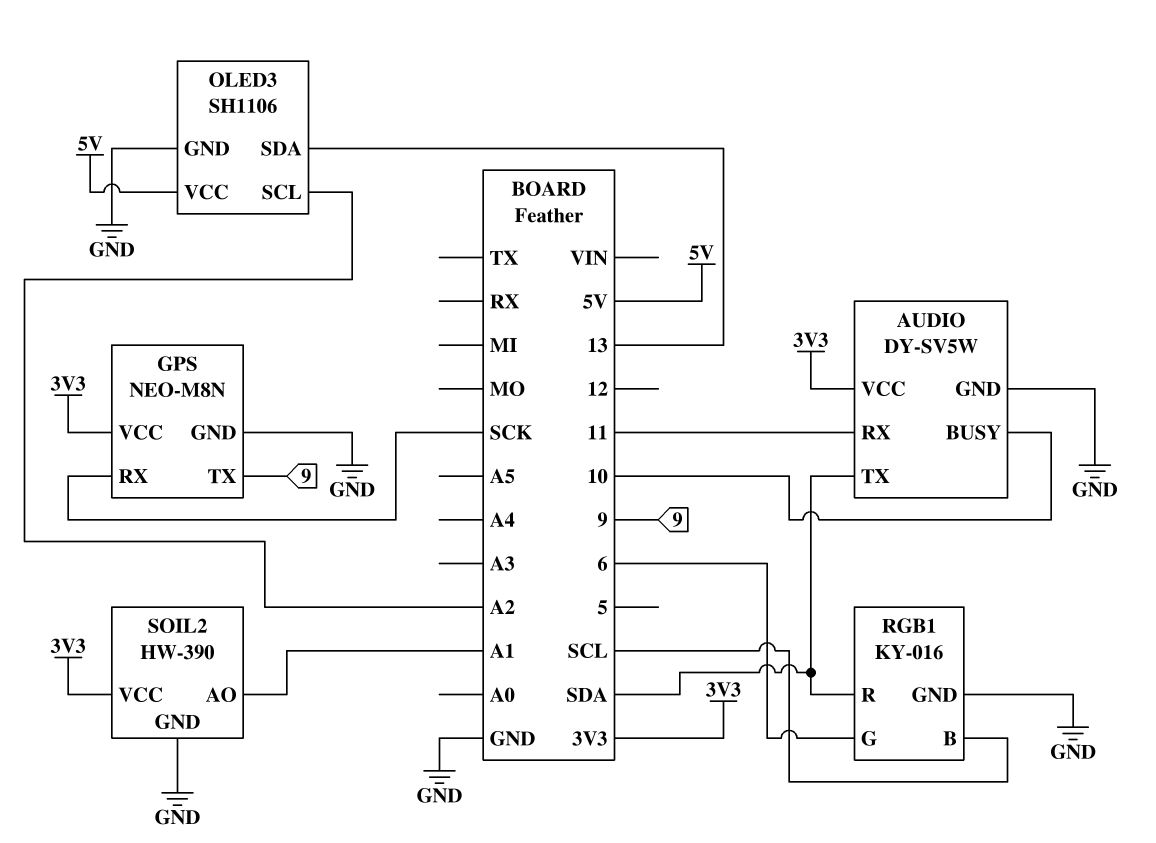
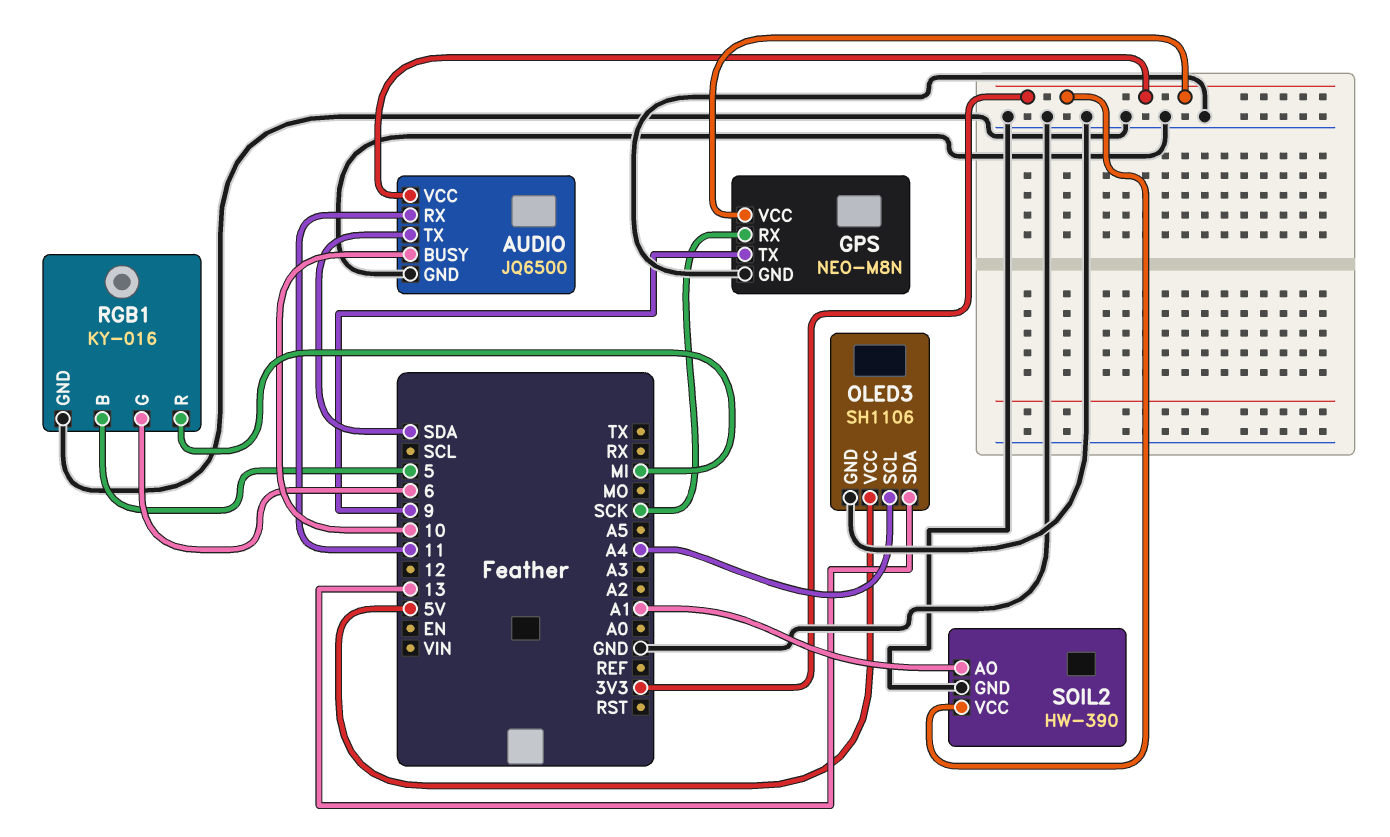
AUDIO: DY-SV5W -> JQ6500
OLED3 pin SCL: A2 -> A4
RGB1 pin B: SCL -> 5
RGB1 pin R: SDA -> MI

